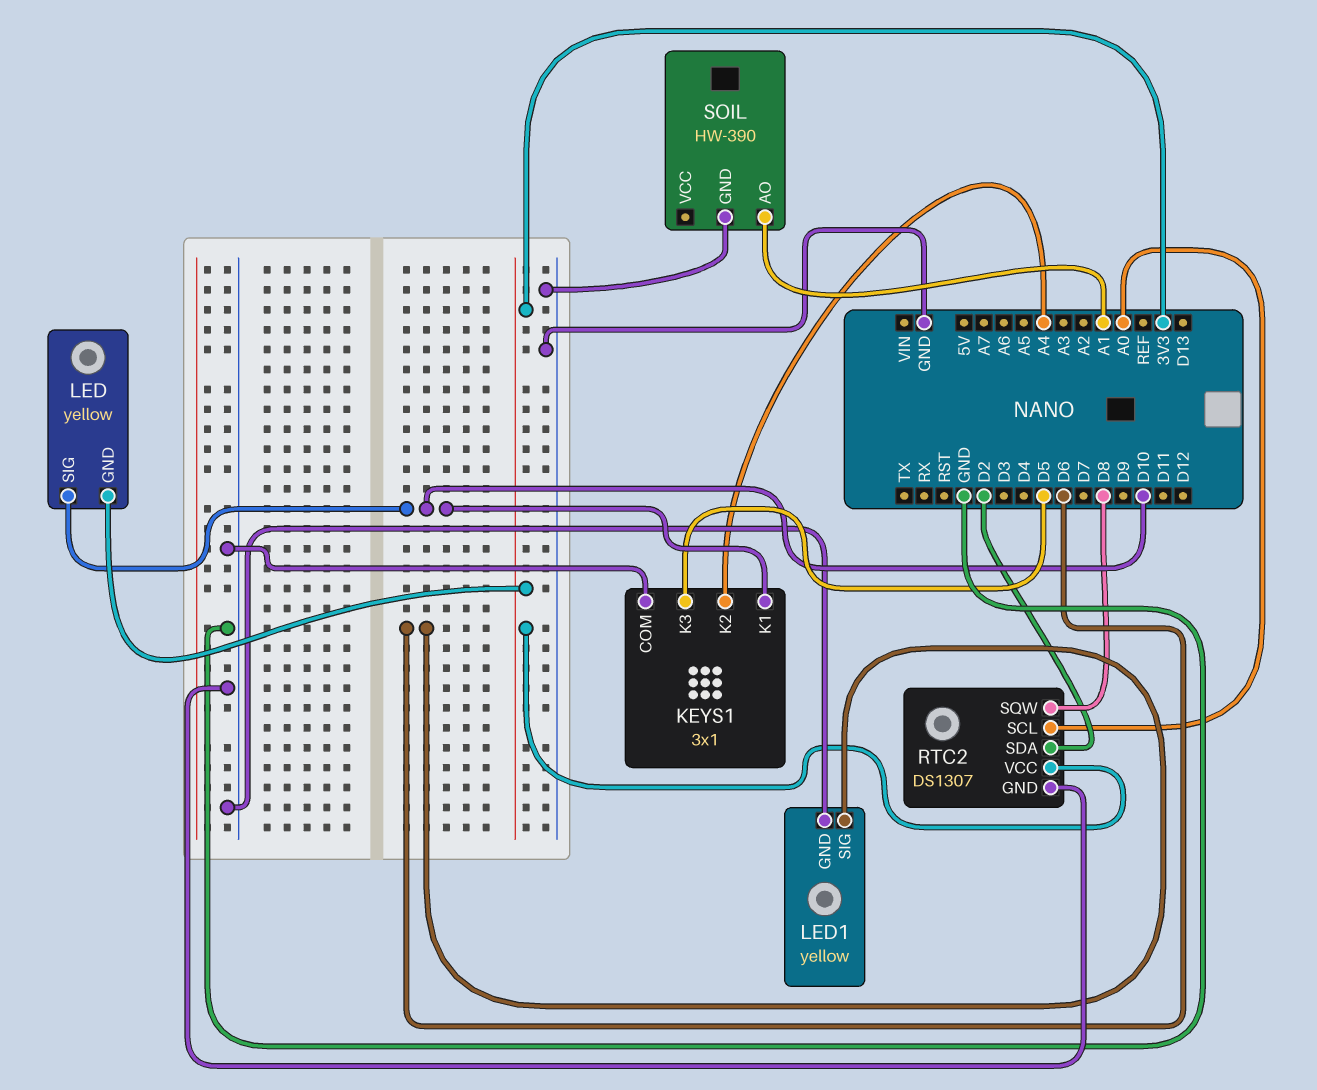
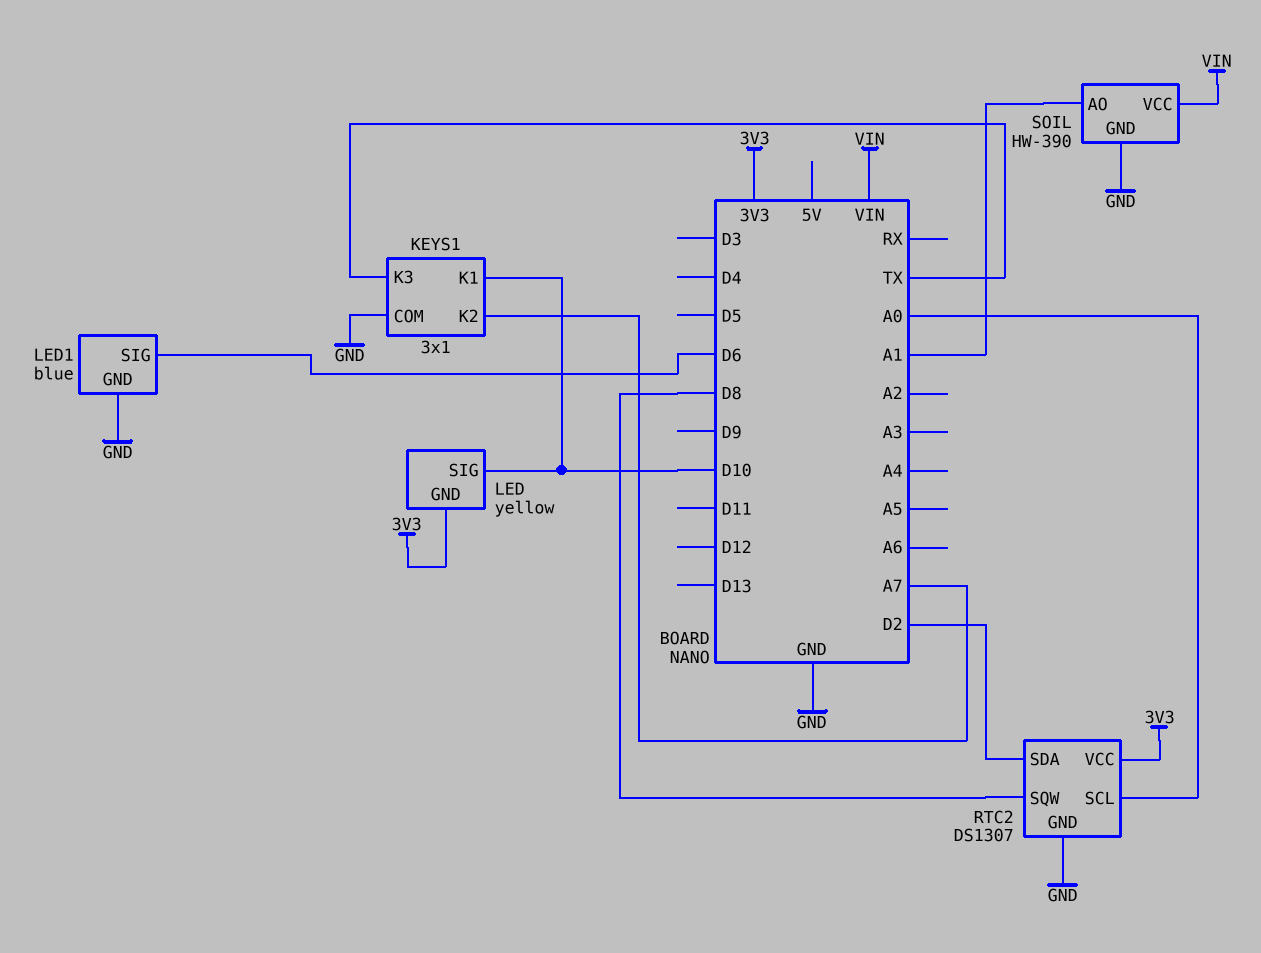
KEYS1 pin K2: A4 -> A7
KEYS1 pin K3: D5 -> TX
LED1: yellow -> blue
SOIL pin VCC: none -> VIN

